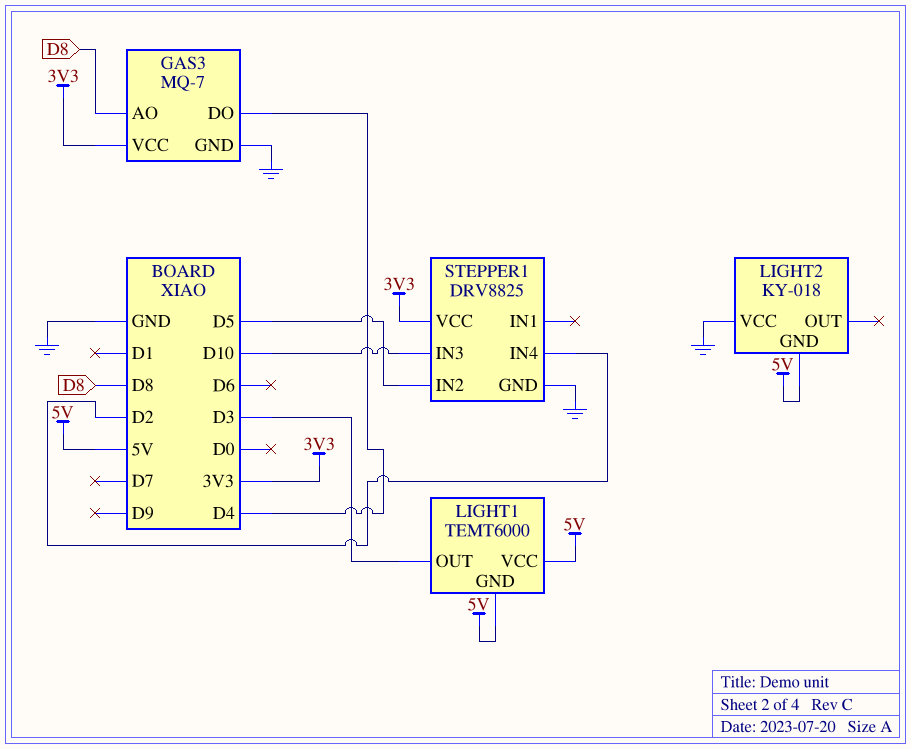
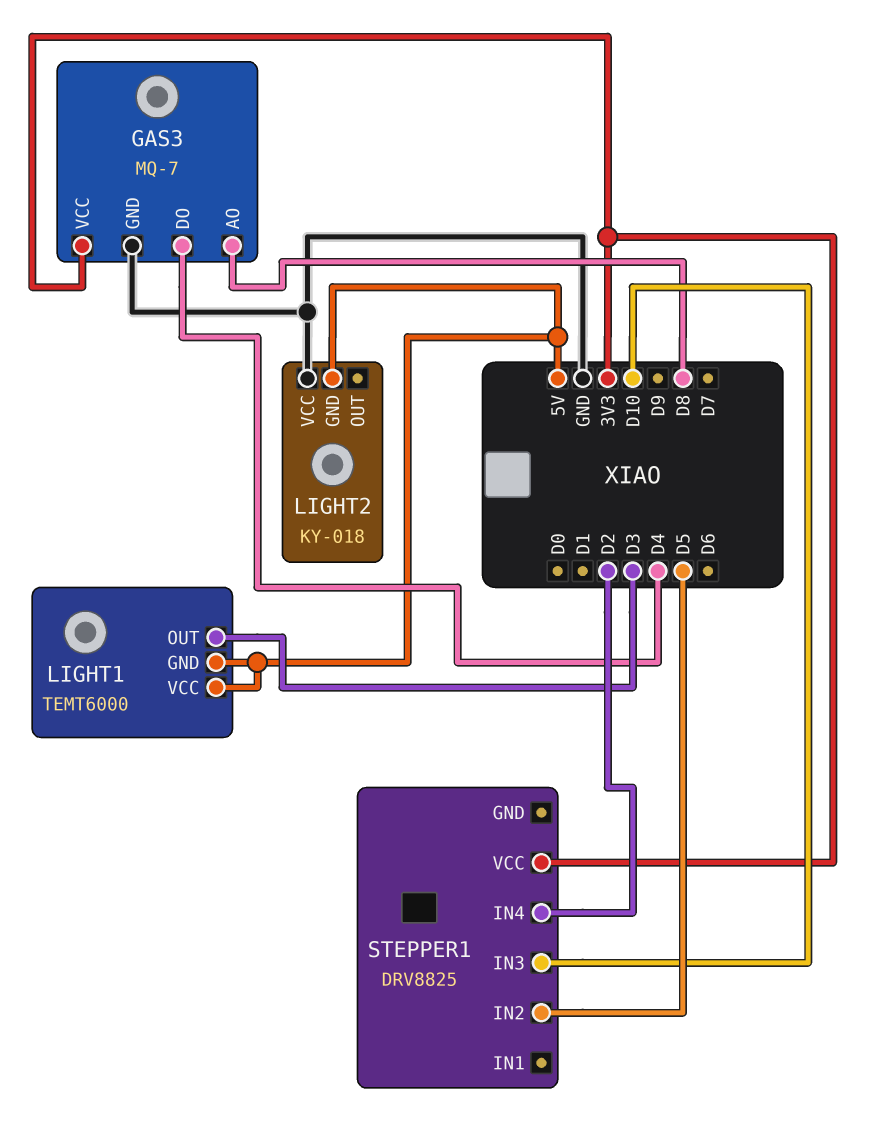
STEPPER1 pin GND: GND -> none

